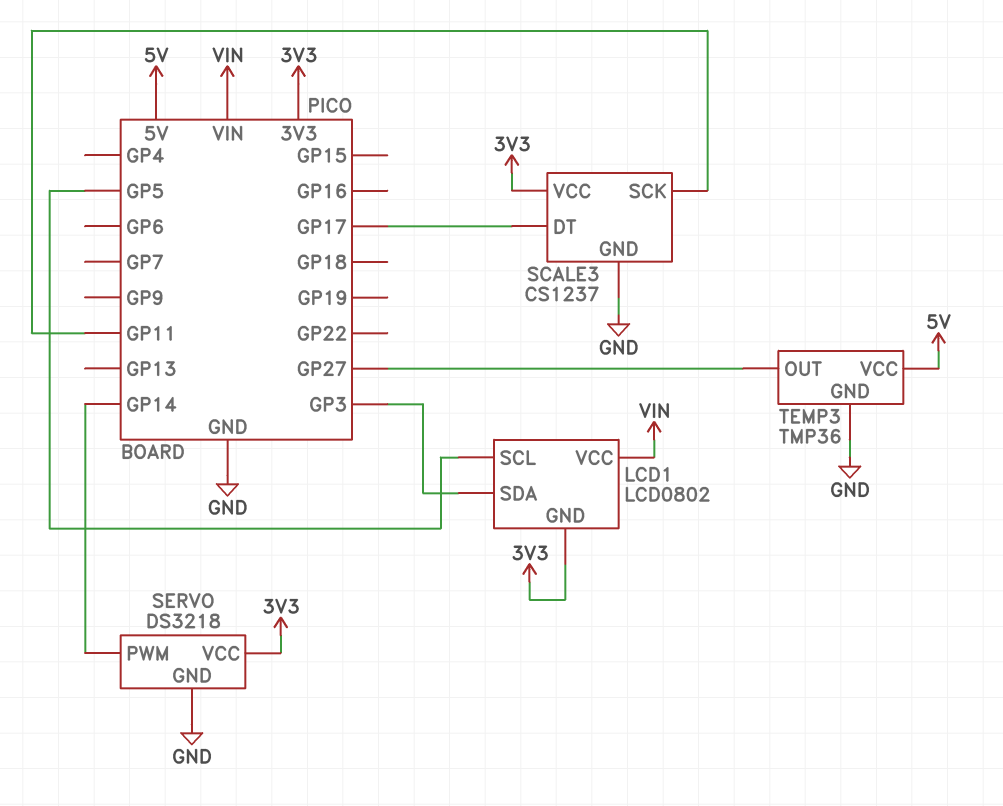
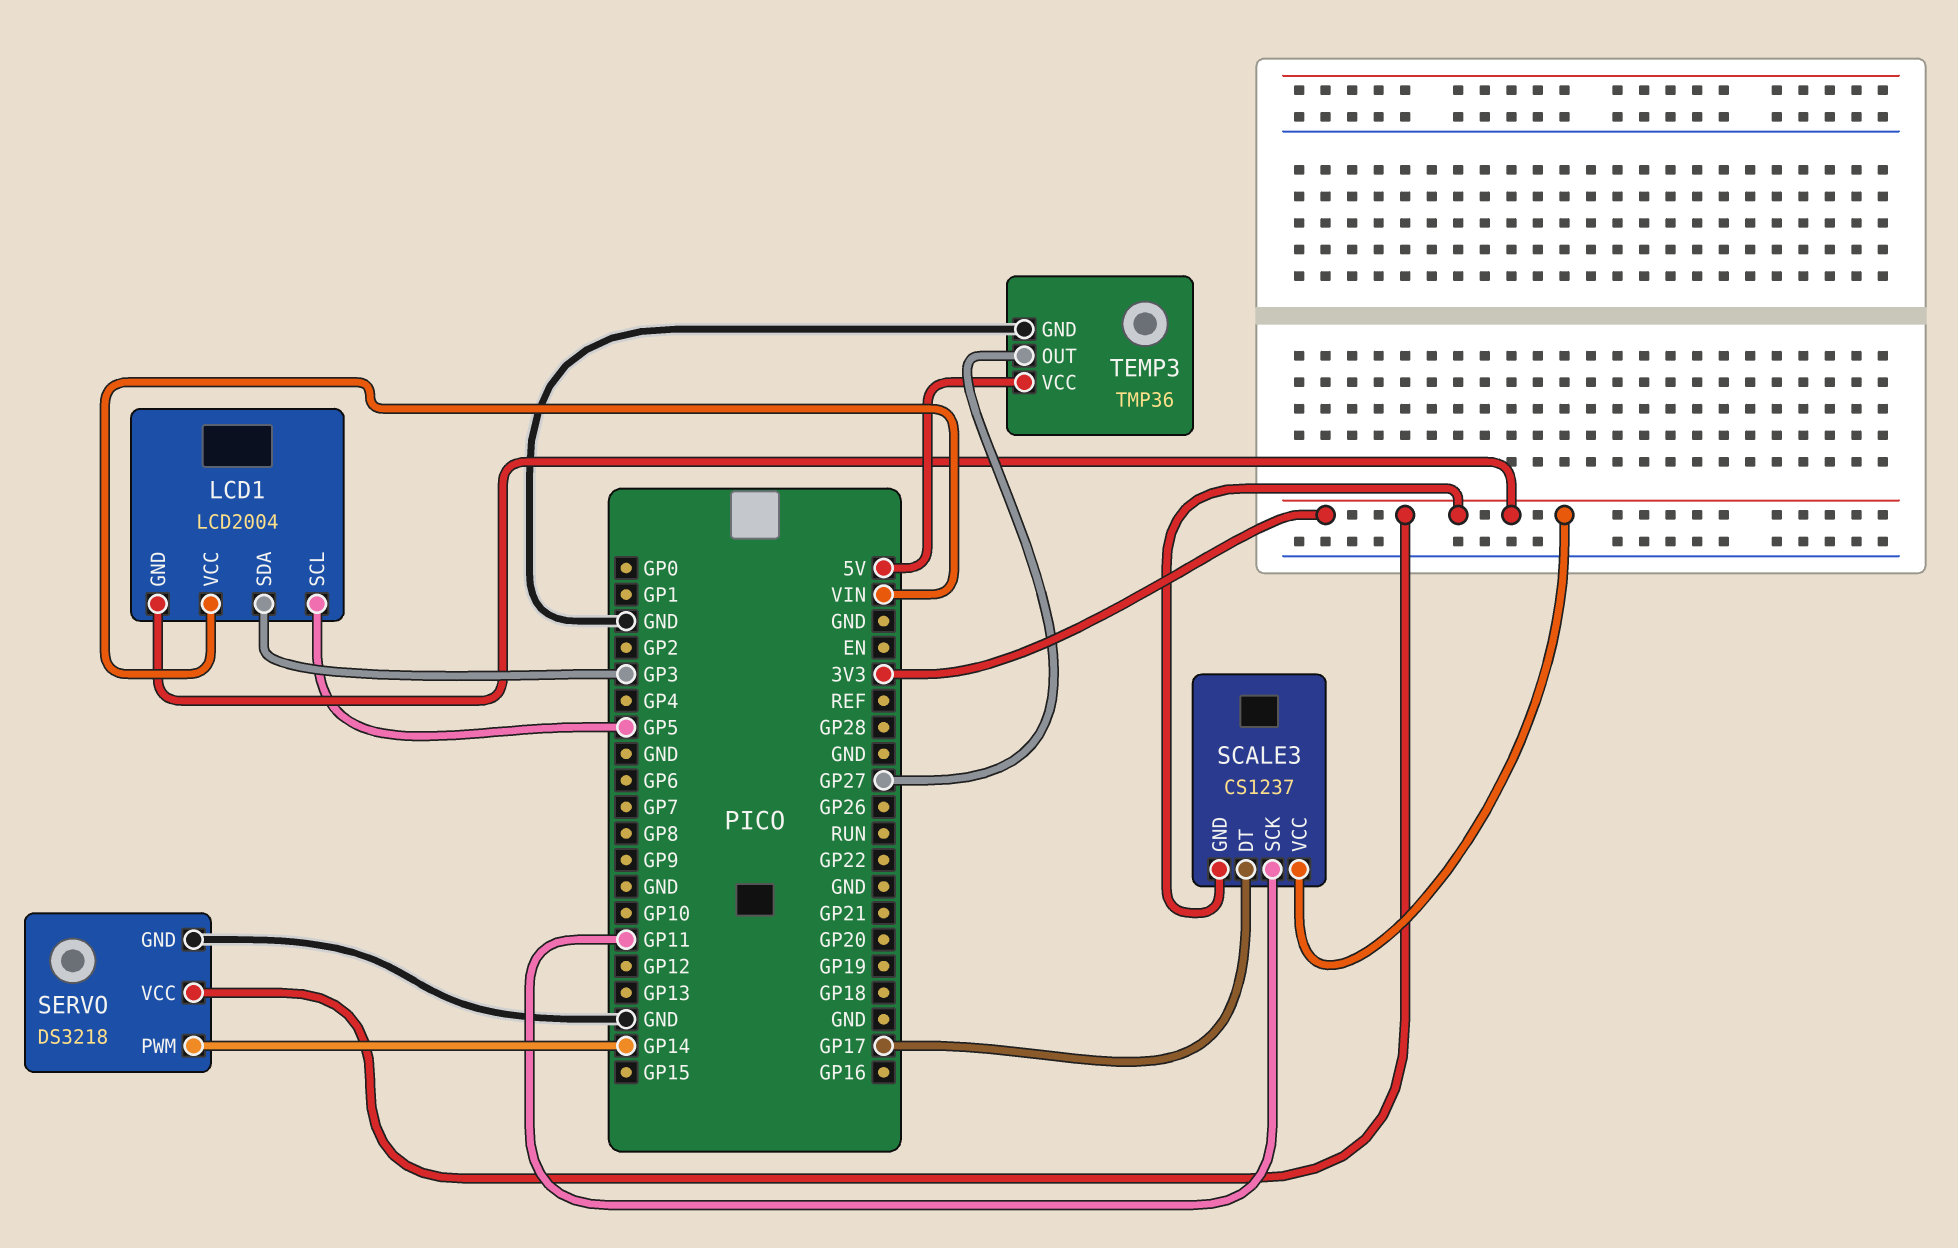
LCD1: LCD0802 -> LCD2004
SCALE3 pin GND: GND -> 3V3

